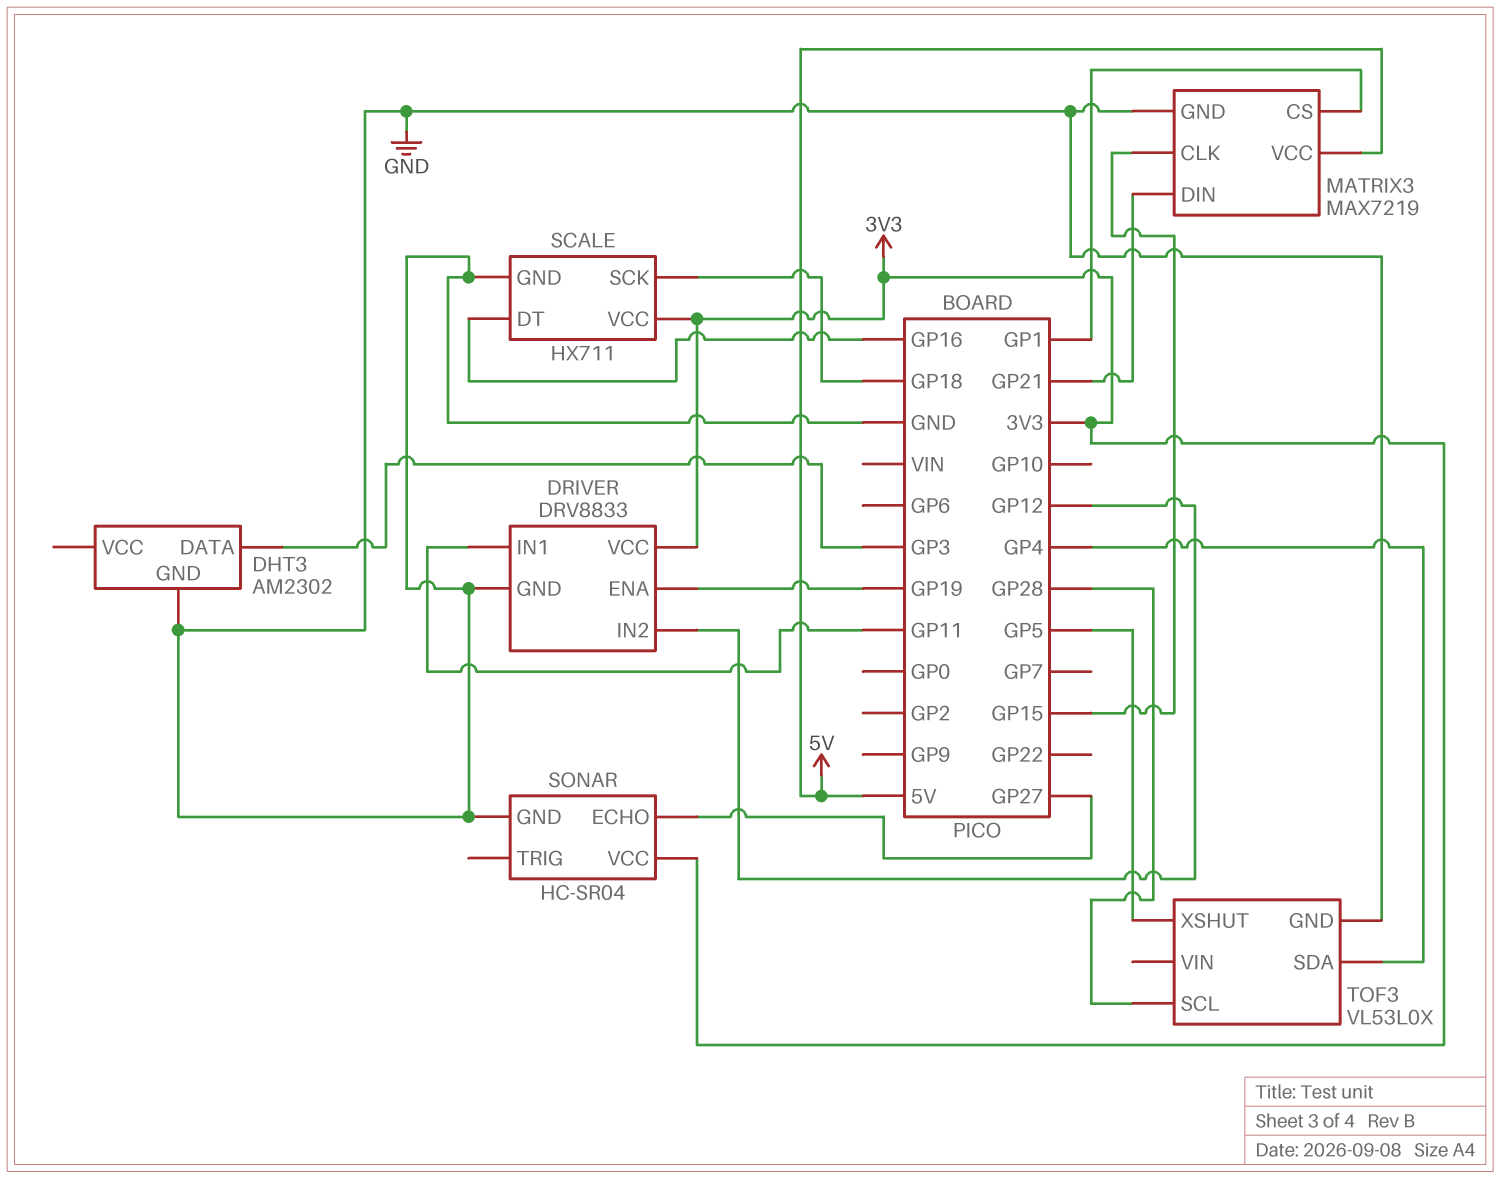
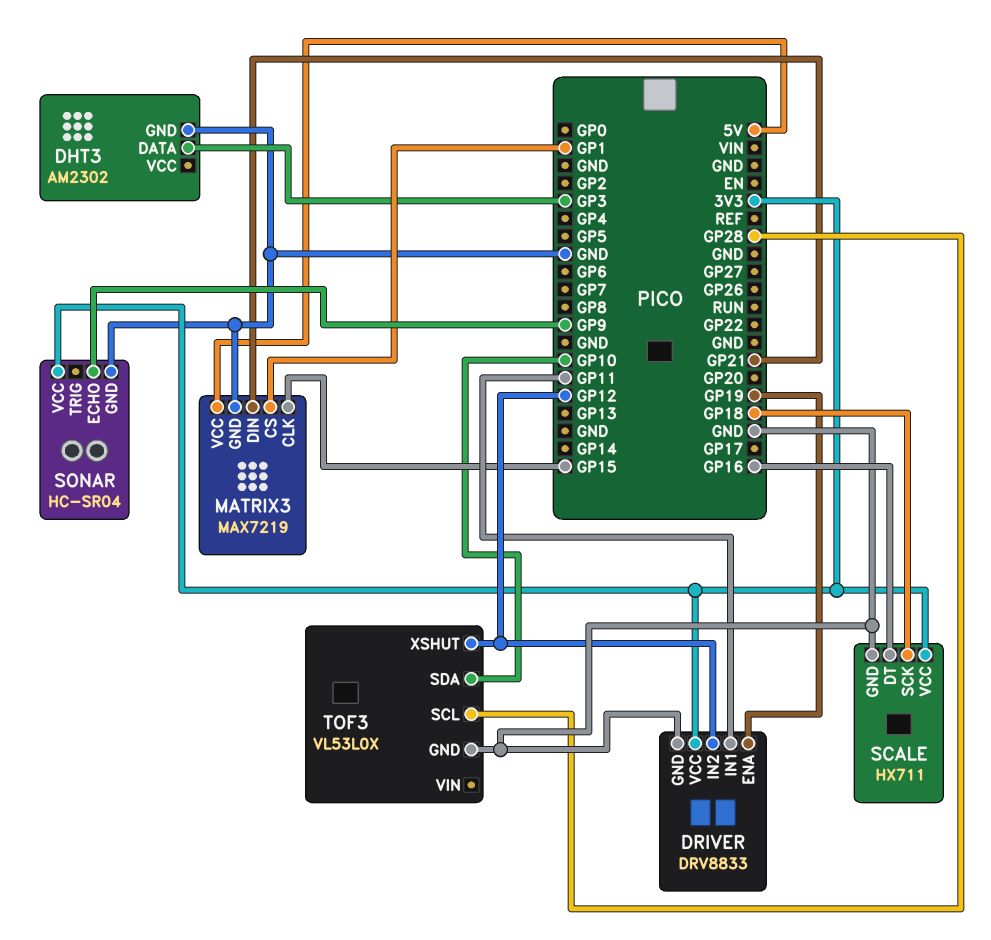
SONAR pin ECHO: GP27 -> GP9
TOF3 pin SDA: GP4 -> GP10
TOF3 pin XSHUT: GP5 -> GP12

